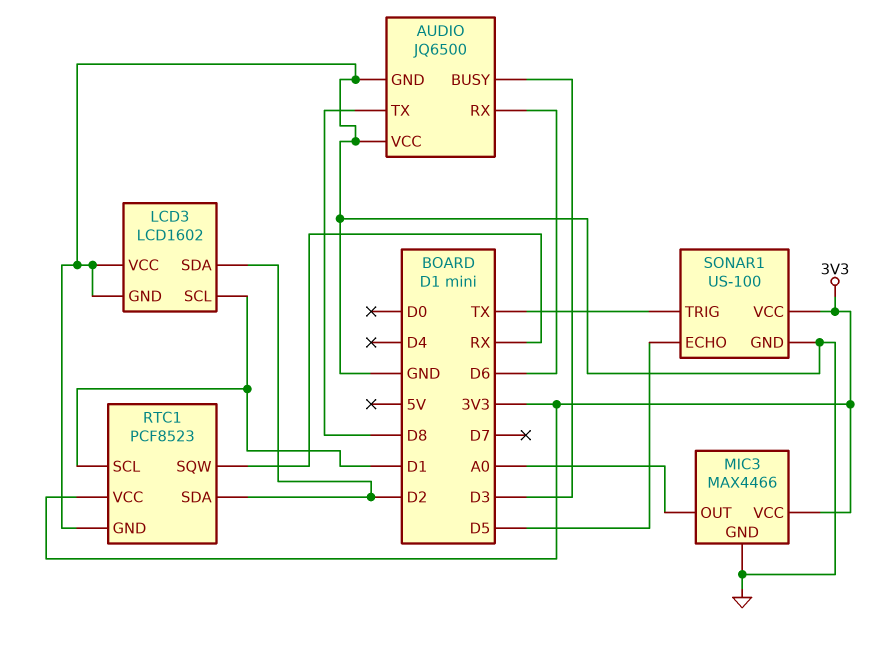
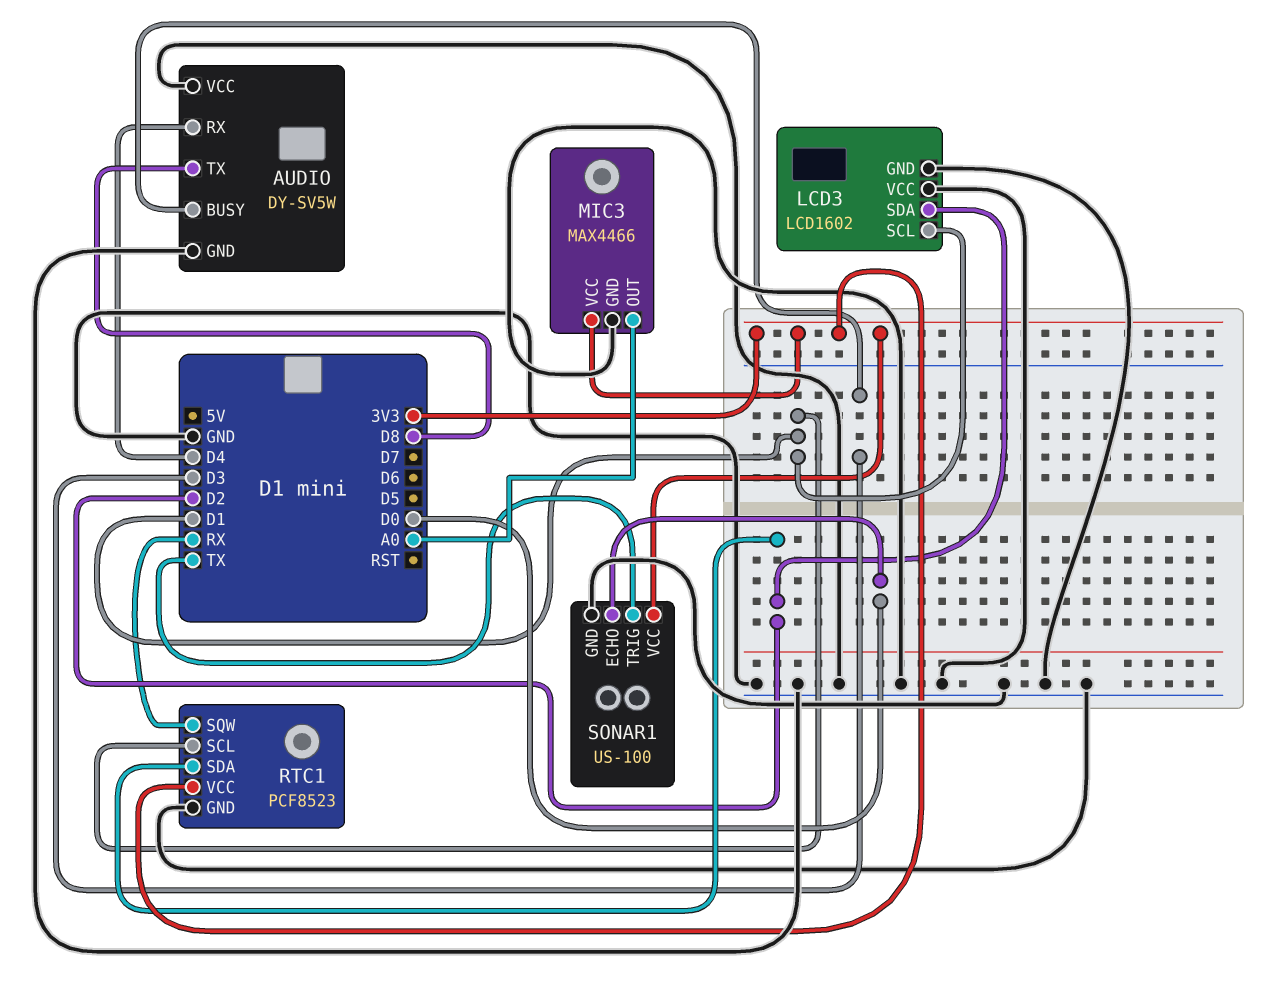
AUDIO: JQ6500 -> DY-SV5W
AUDIO pin RX: D6 -> D4
SONAR1 pin ECHO: D5 -> D0

